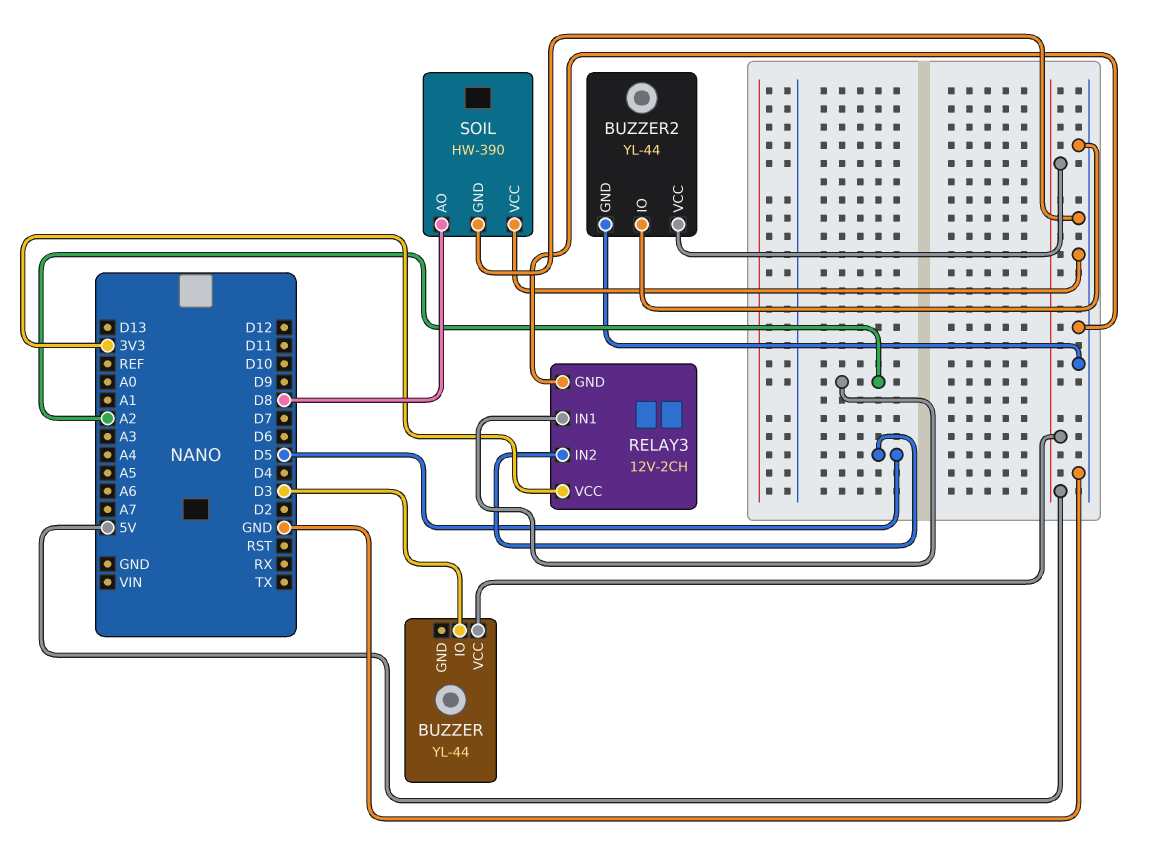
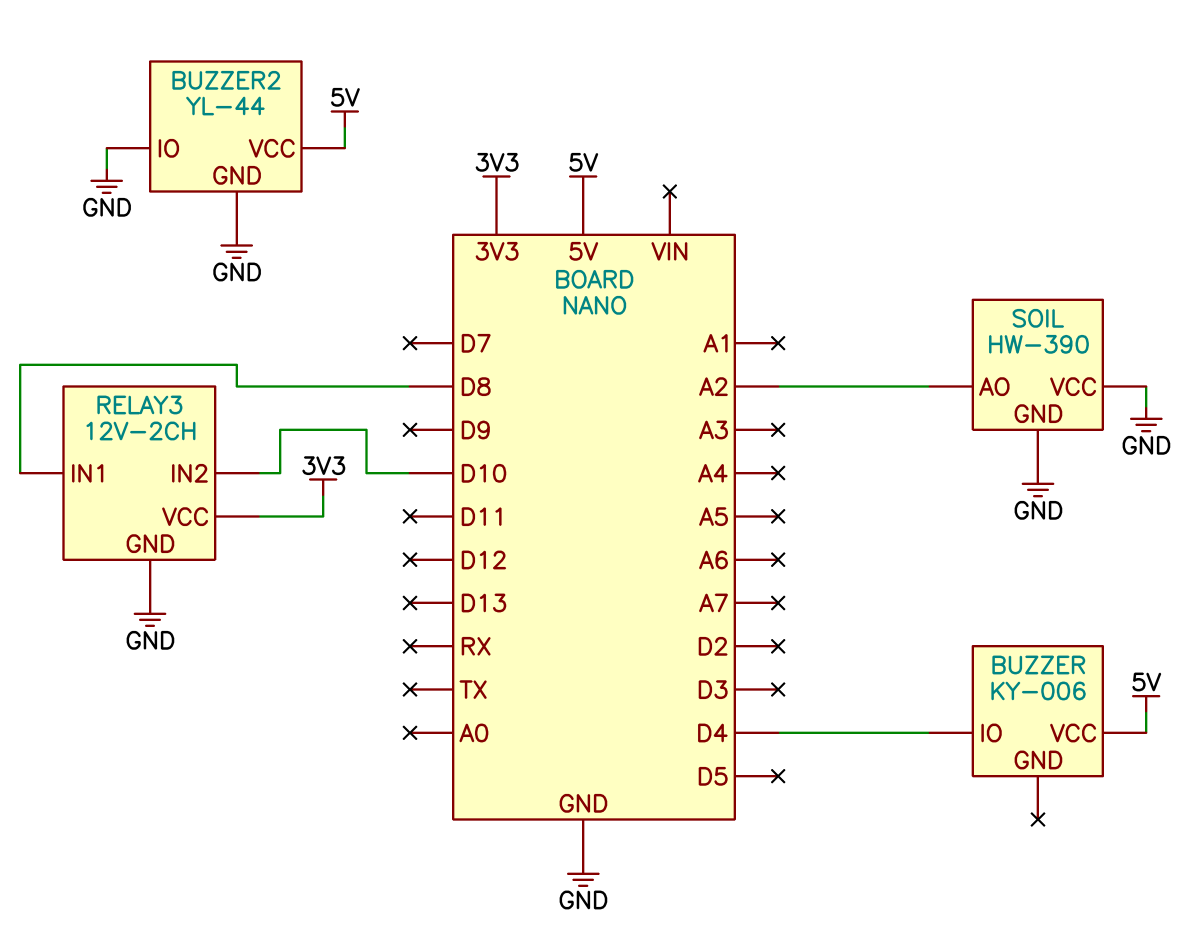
BUZZER: YL-44 -> KY-006
BUZZER pin IO: D3 -> D4
RELAY3 pin IN1: A2 -> D8
RELAY3 pin IN2: D5 -> D10
SOIL pin AO: D8 -> A2

